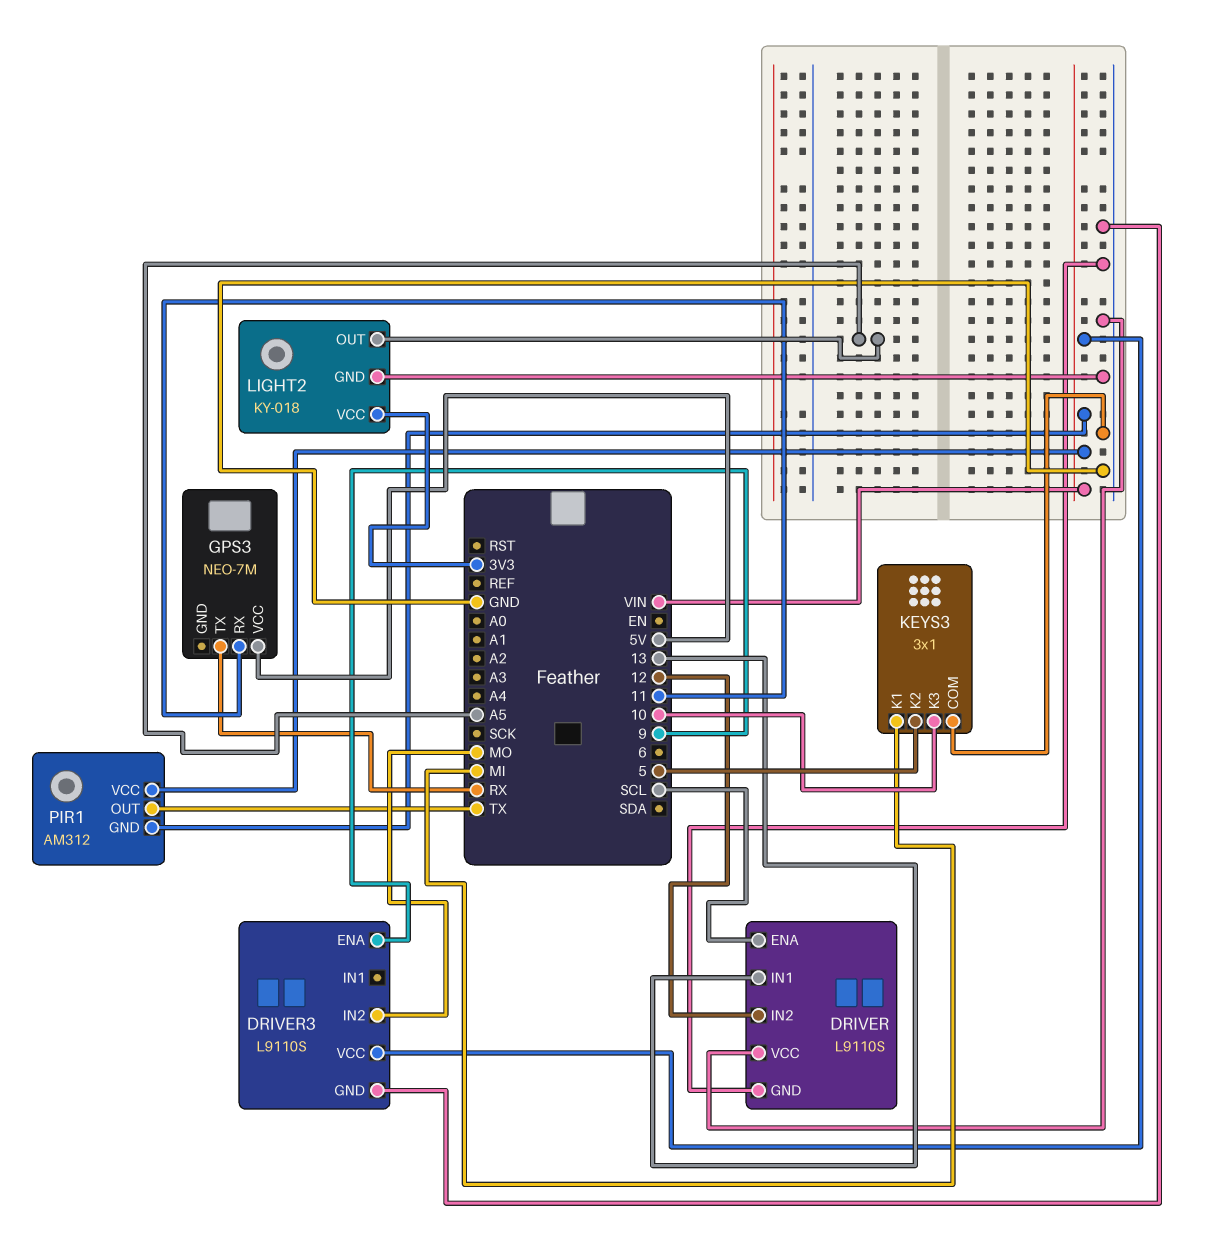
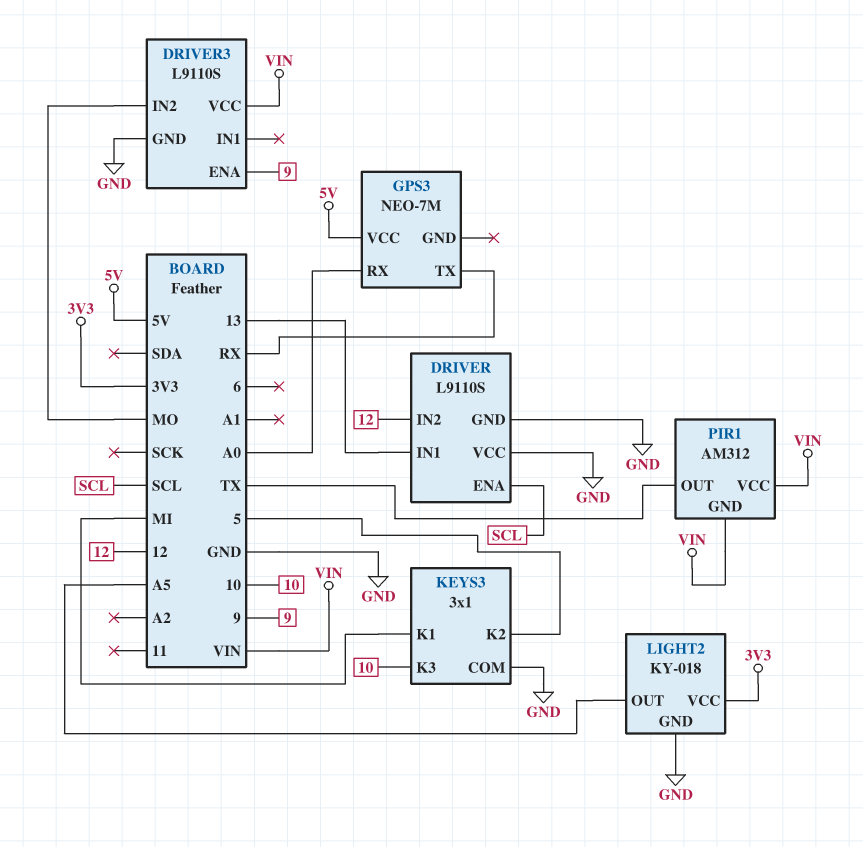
GPS3 pin RX: 11 -> A0

